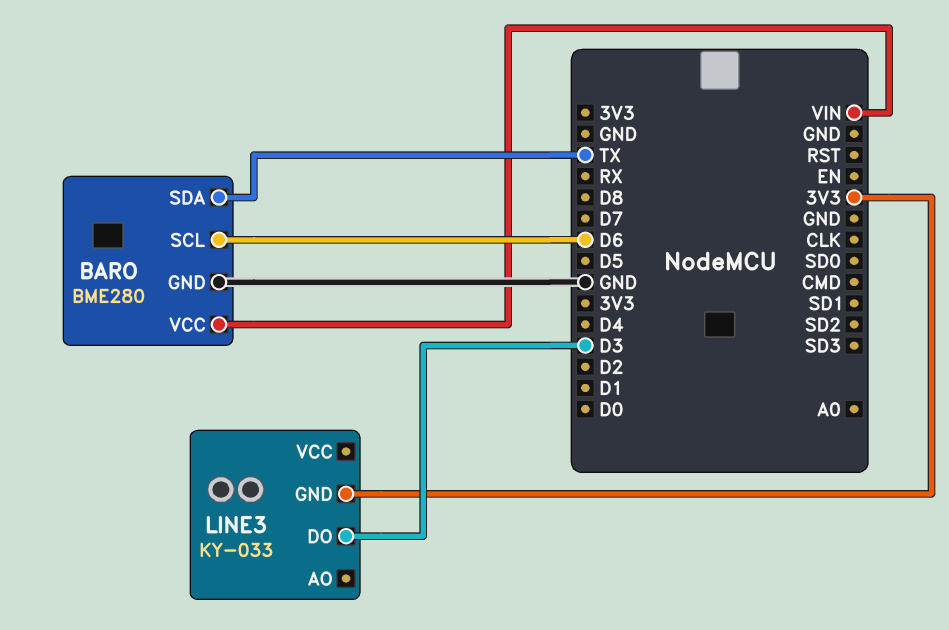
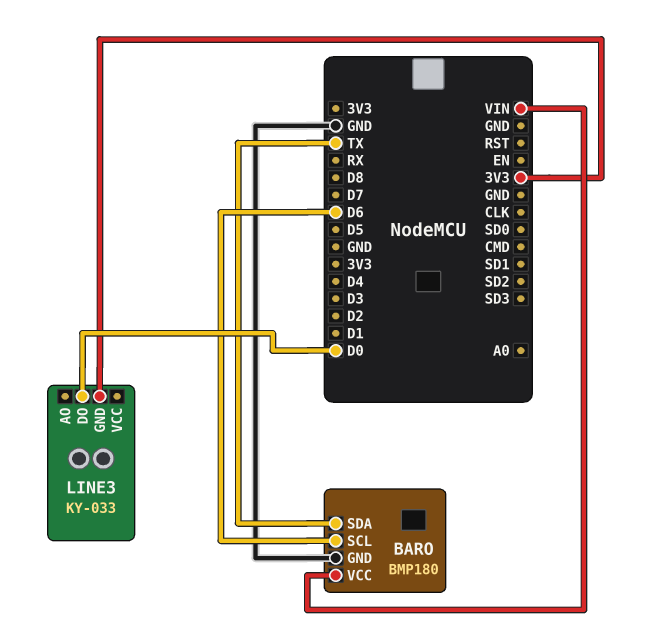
BARO: BME280 -> BMP180
LINE3 pin DO: D3 -> D0

